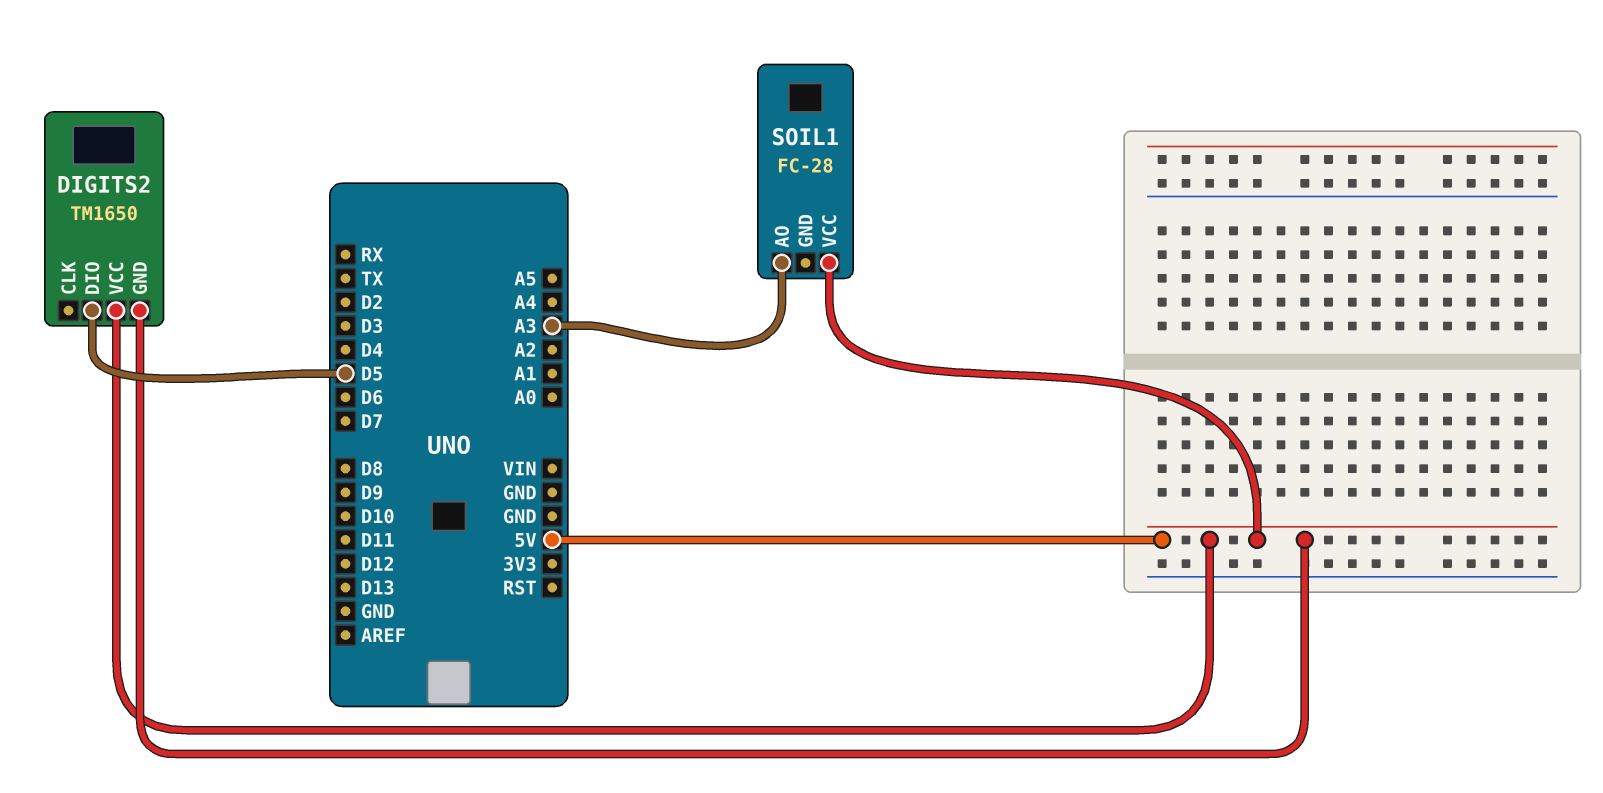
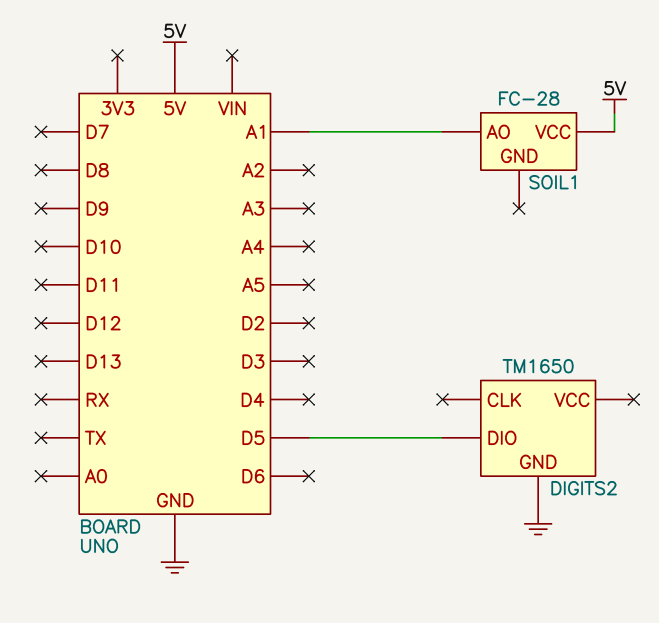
DIGITS2 pin GND: 5V -> GND
DIGITS2 pin VCC: 5V -> none
SOIL1 pin AO: A3 -> A1

